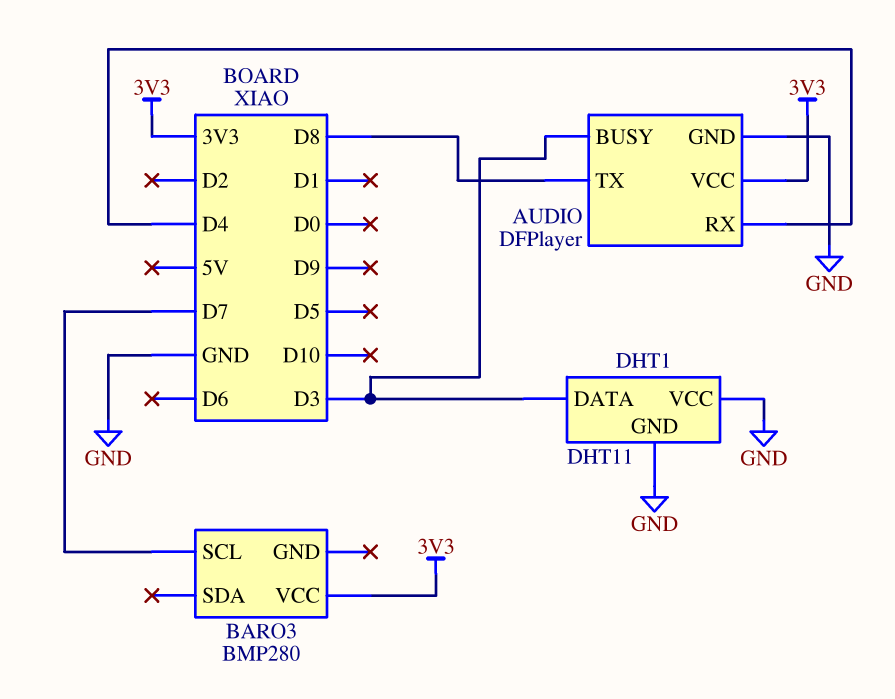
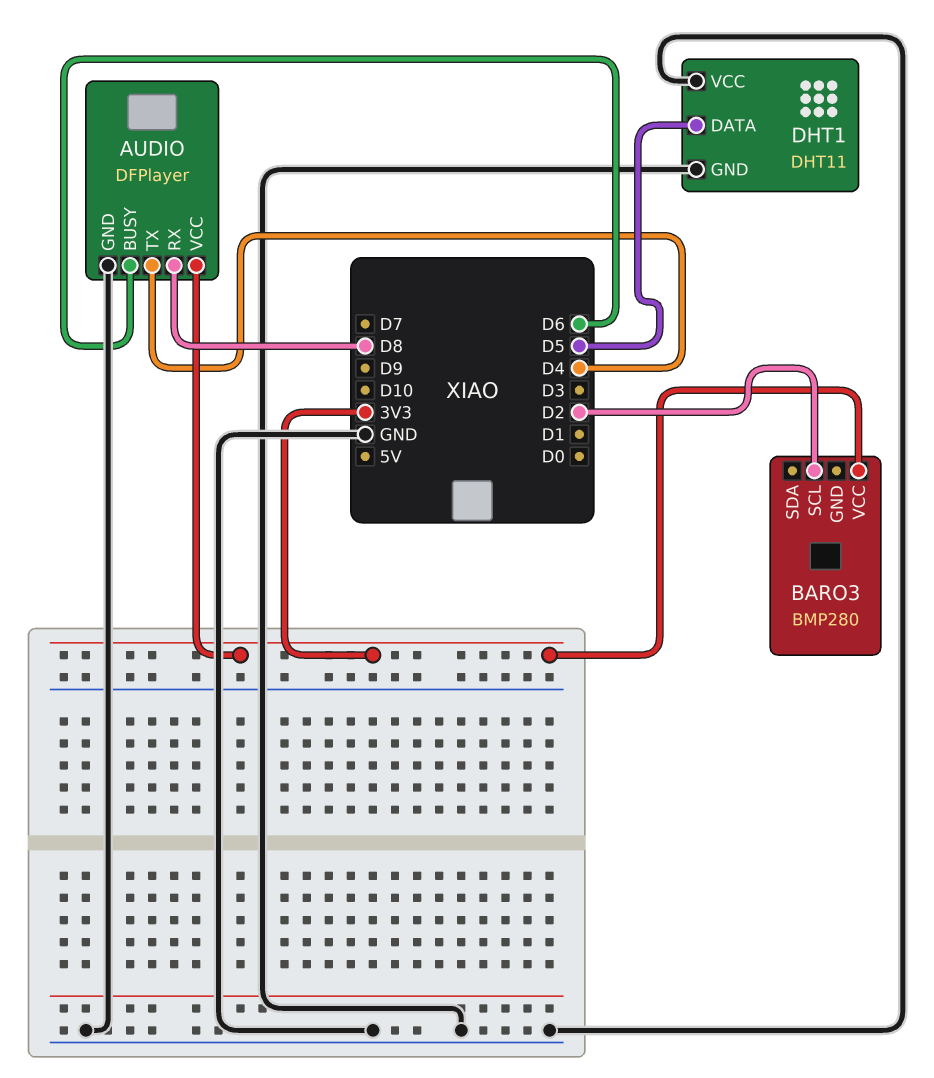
AUDIO pin BUSY: D3 -> D6
AUDIO pin RX: D4 -> D8
AUDIO pin TX: D8 -> D4
BARO3 pin SCL: D7 -> D2
DHT1 pin DATA: D3 -> D5

